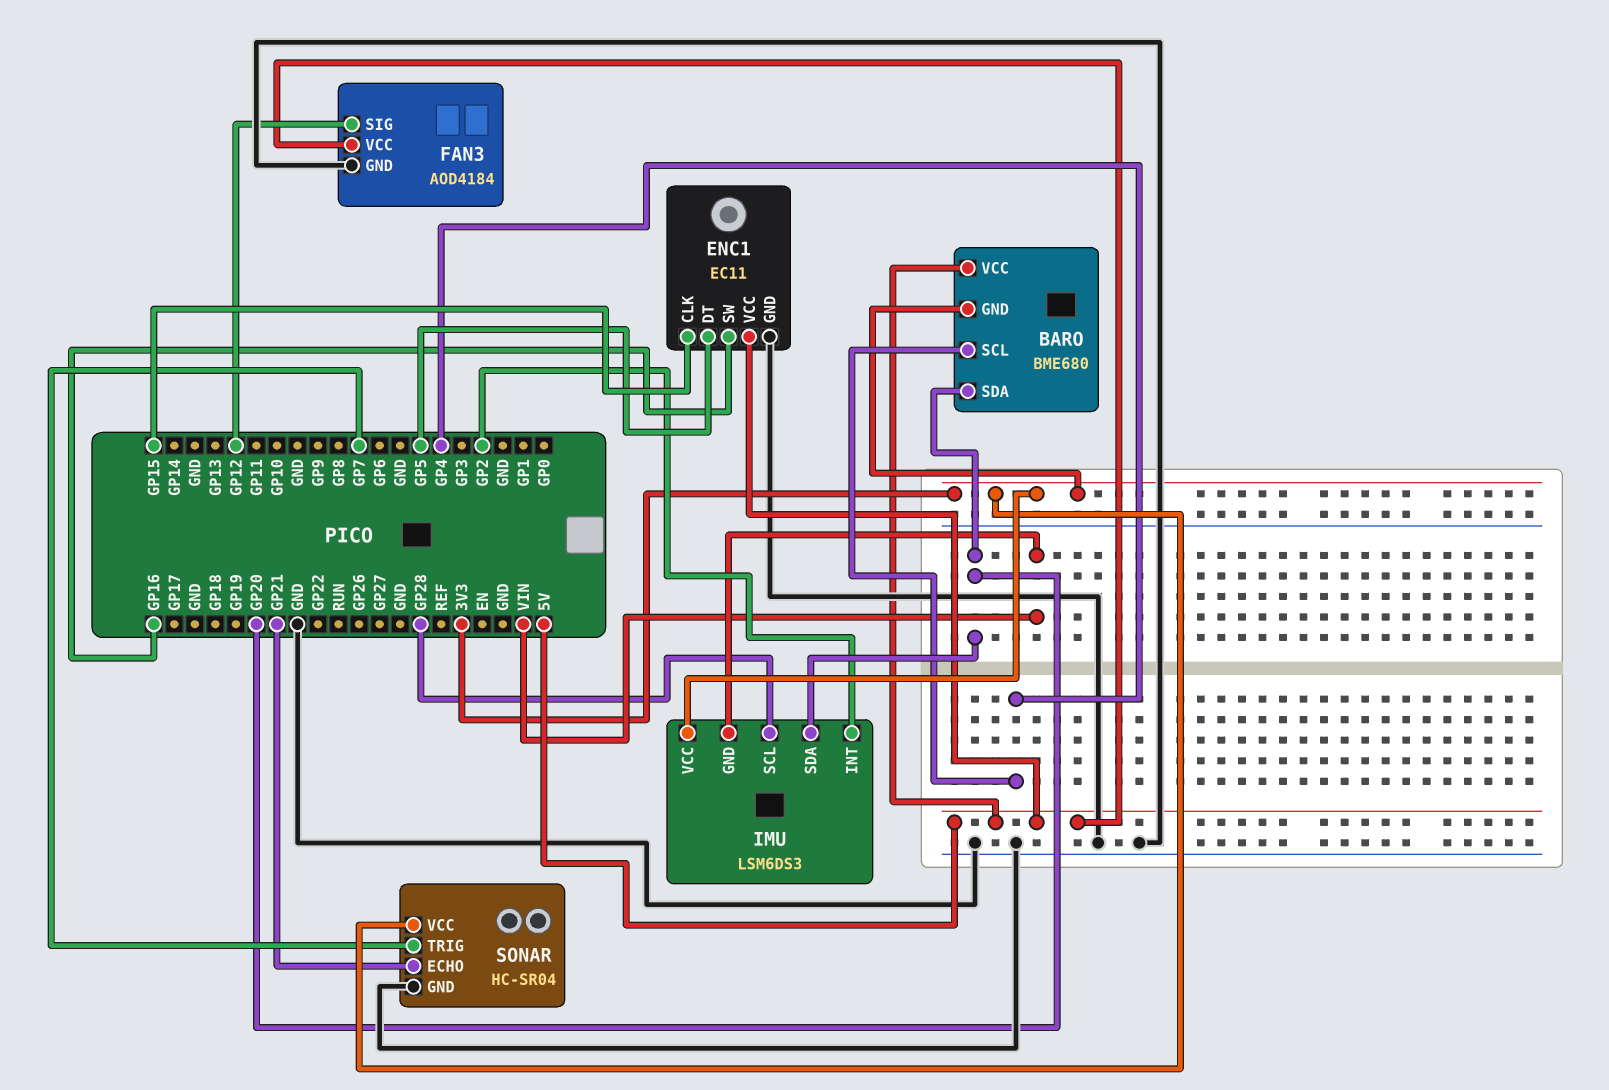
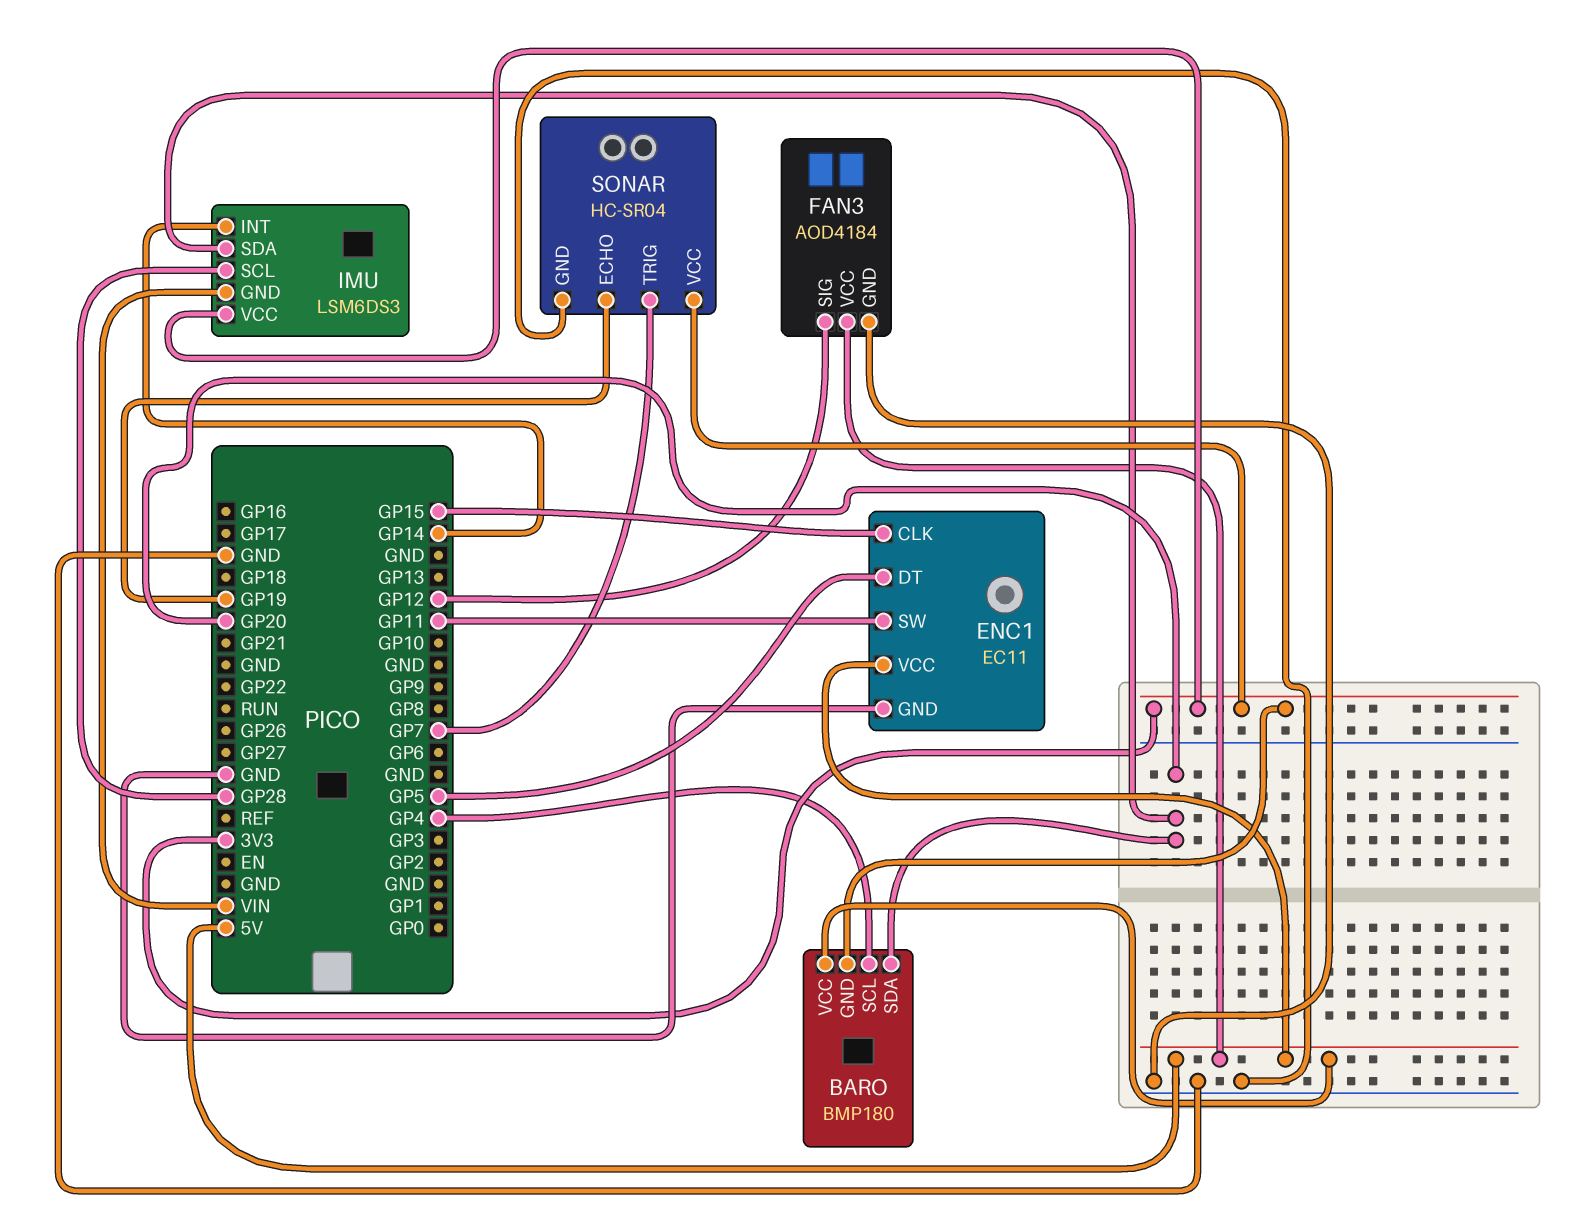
BARO: BME680 -> BMP180
ENC1 pin SW: GP16 -> GP11
IMU pin INT: GP2 -> GP14
SONAR pin ECHO: GP21 -> GP19

